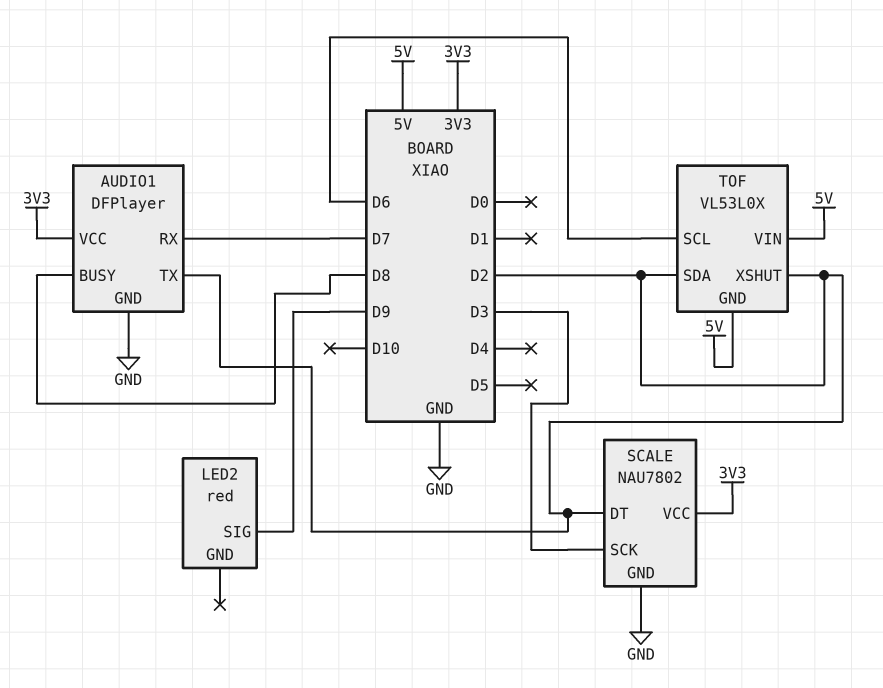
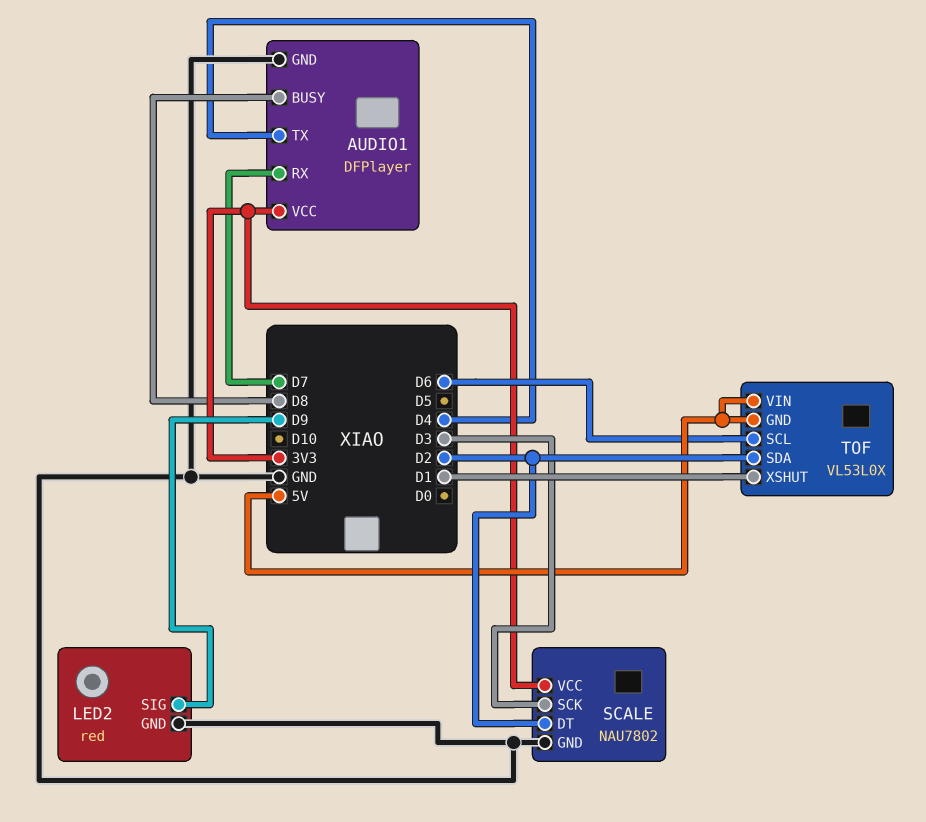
AUDIO1 pin TX: D2 -> D4
LED2 pin GND: none -> GND
TOF pin XSHUT: D2 -> D1

